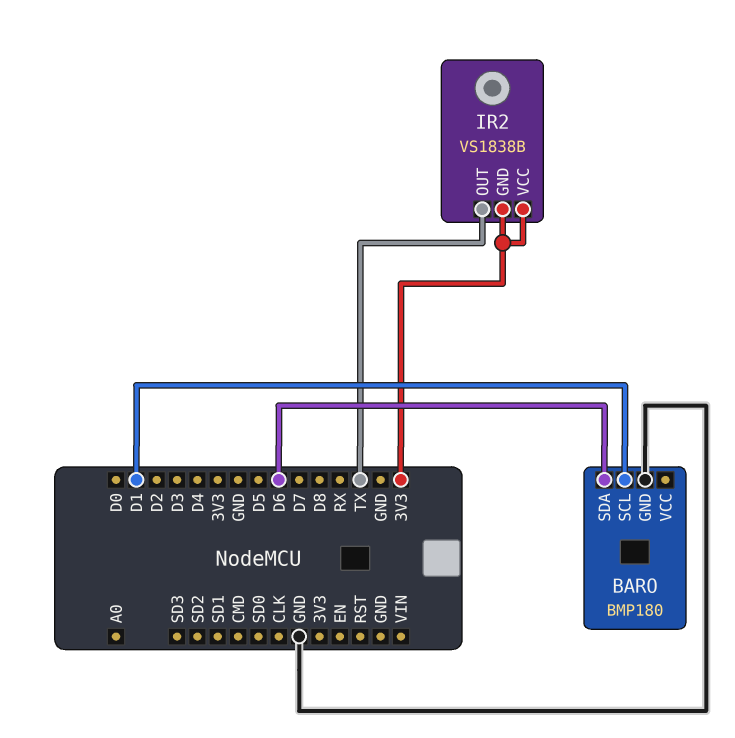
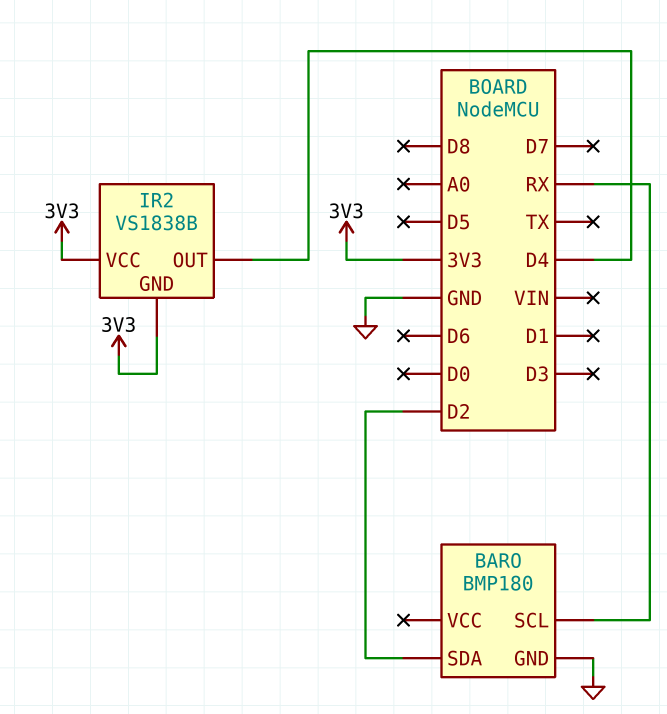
BARO pin SCL: D1 -> RX
BARO pin SDA: D6 -> D2
IR2 pin OUT: TX -> D4

